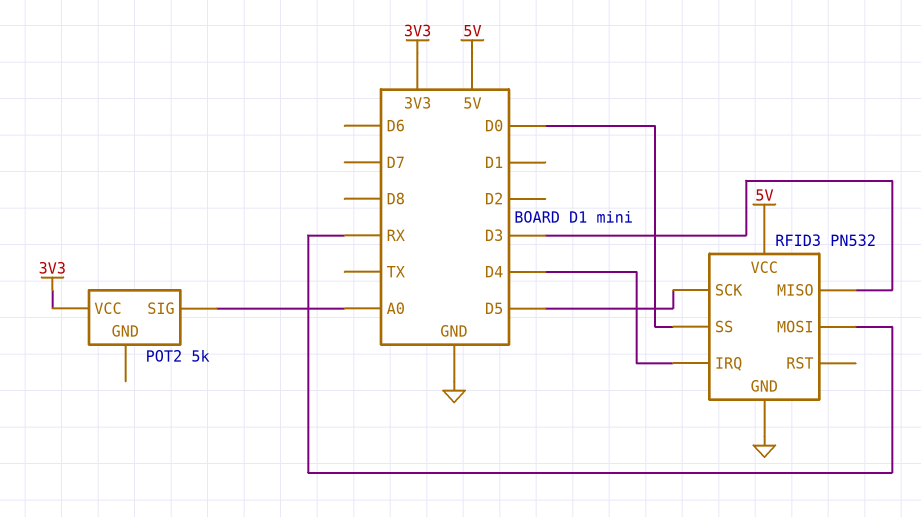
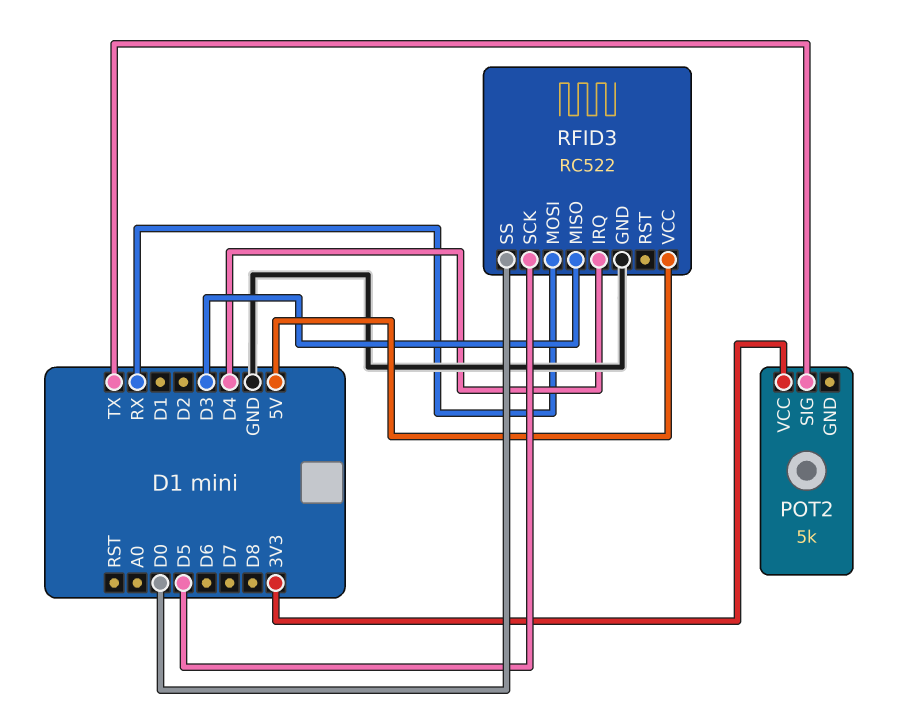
POT2 pin SIG: A0 -> TX
RFID3: PN532 -> RC522

